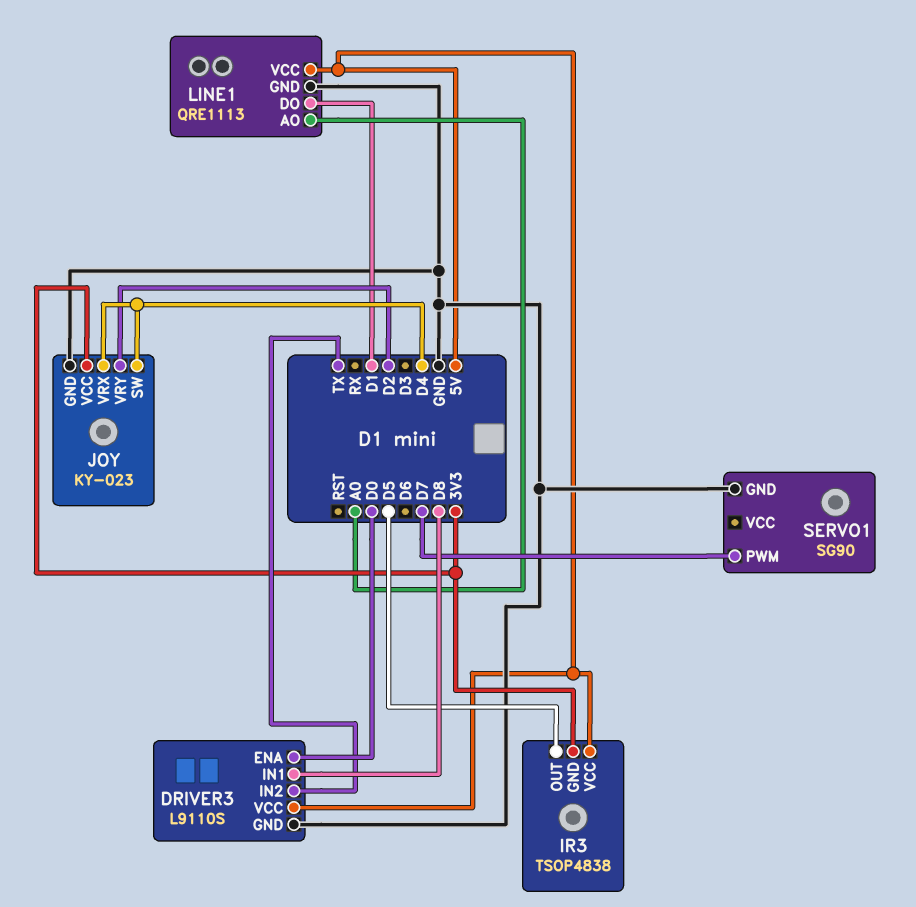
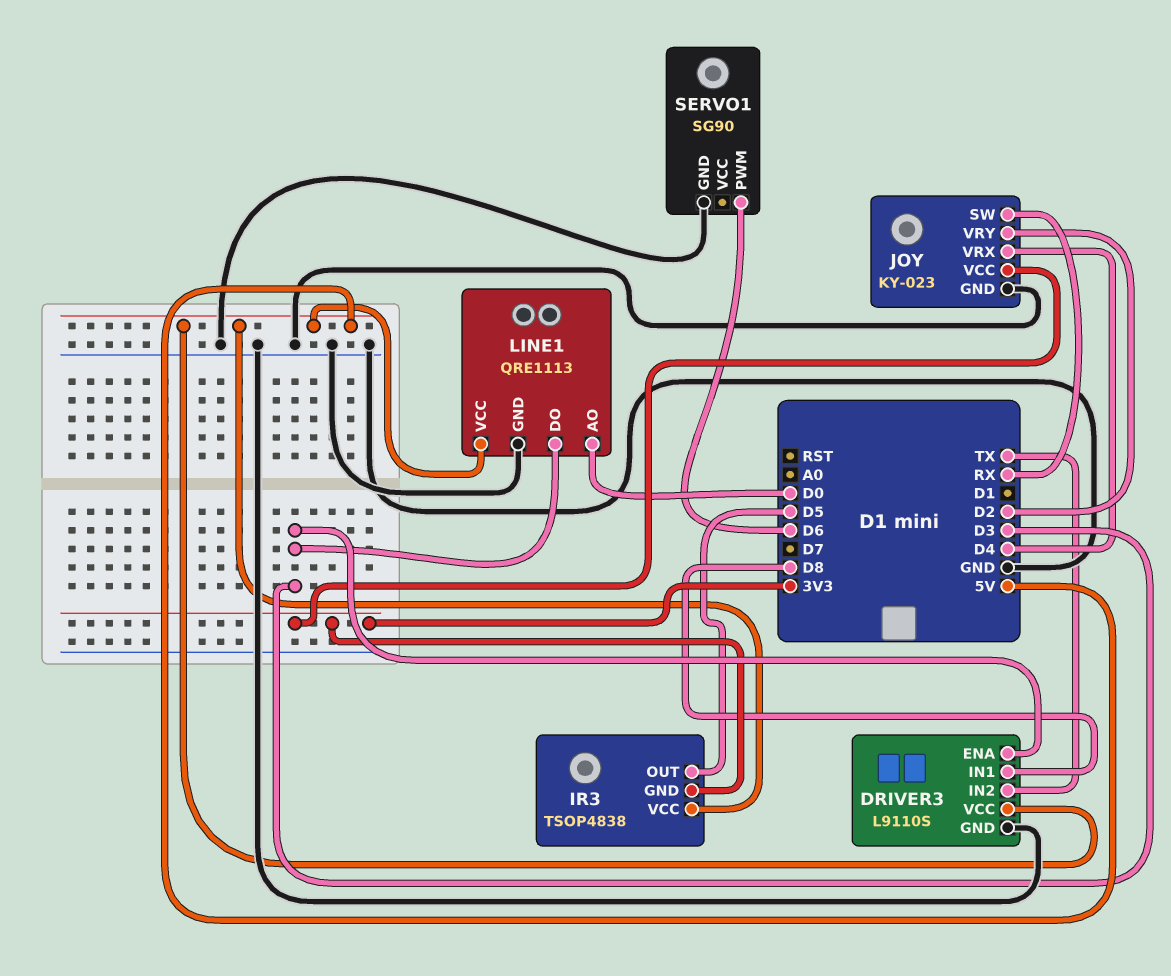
DRIVER3 pin ENA: D0 -> D3
JOY pin SW: D4 -> RX
LINE1 pin AO: A0 -> D0
LINE1 pin DO: D1 -> D3
SERVO1 pin PWM: D7 -> D6

